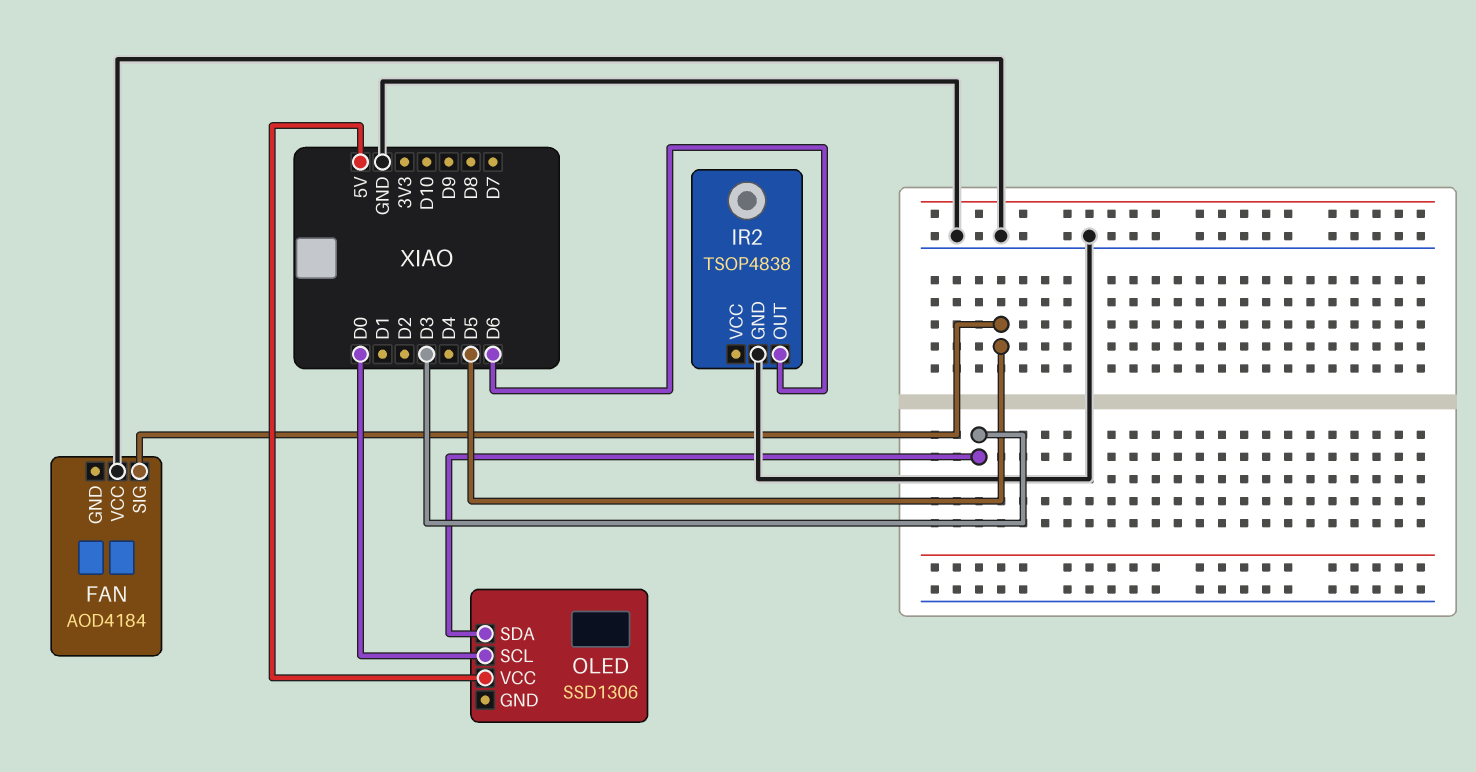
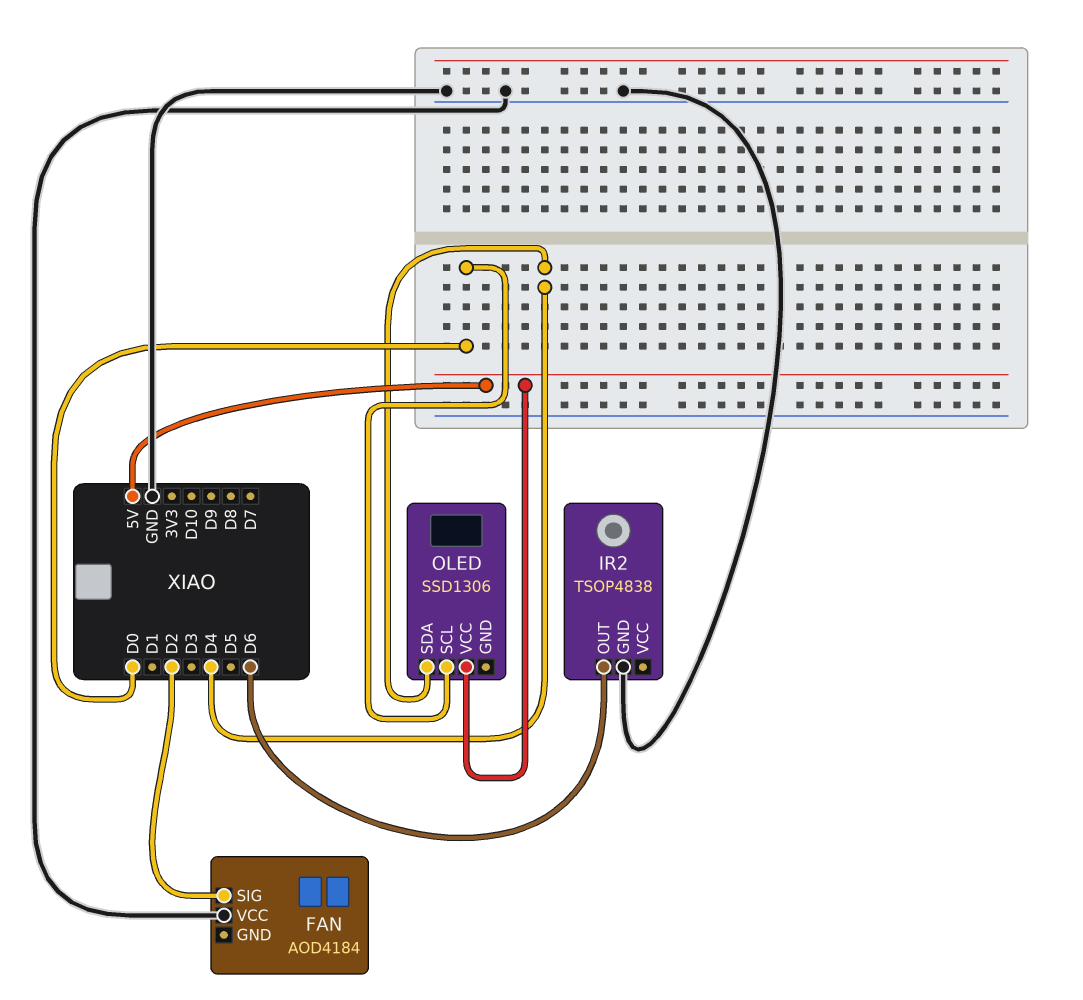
FAN pin SIG: D5 -> D2
OLED pin SDA: D3 -> D4

